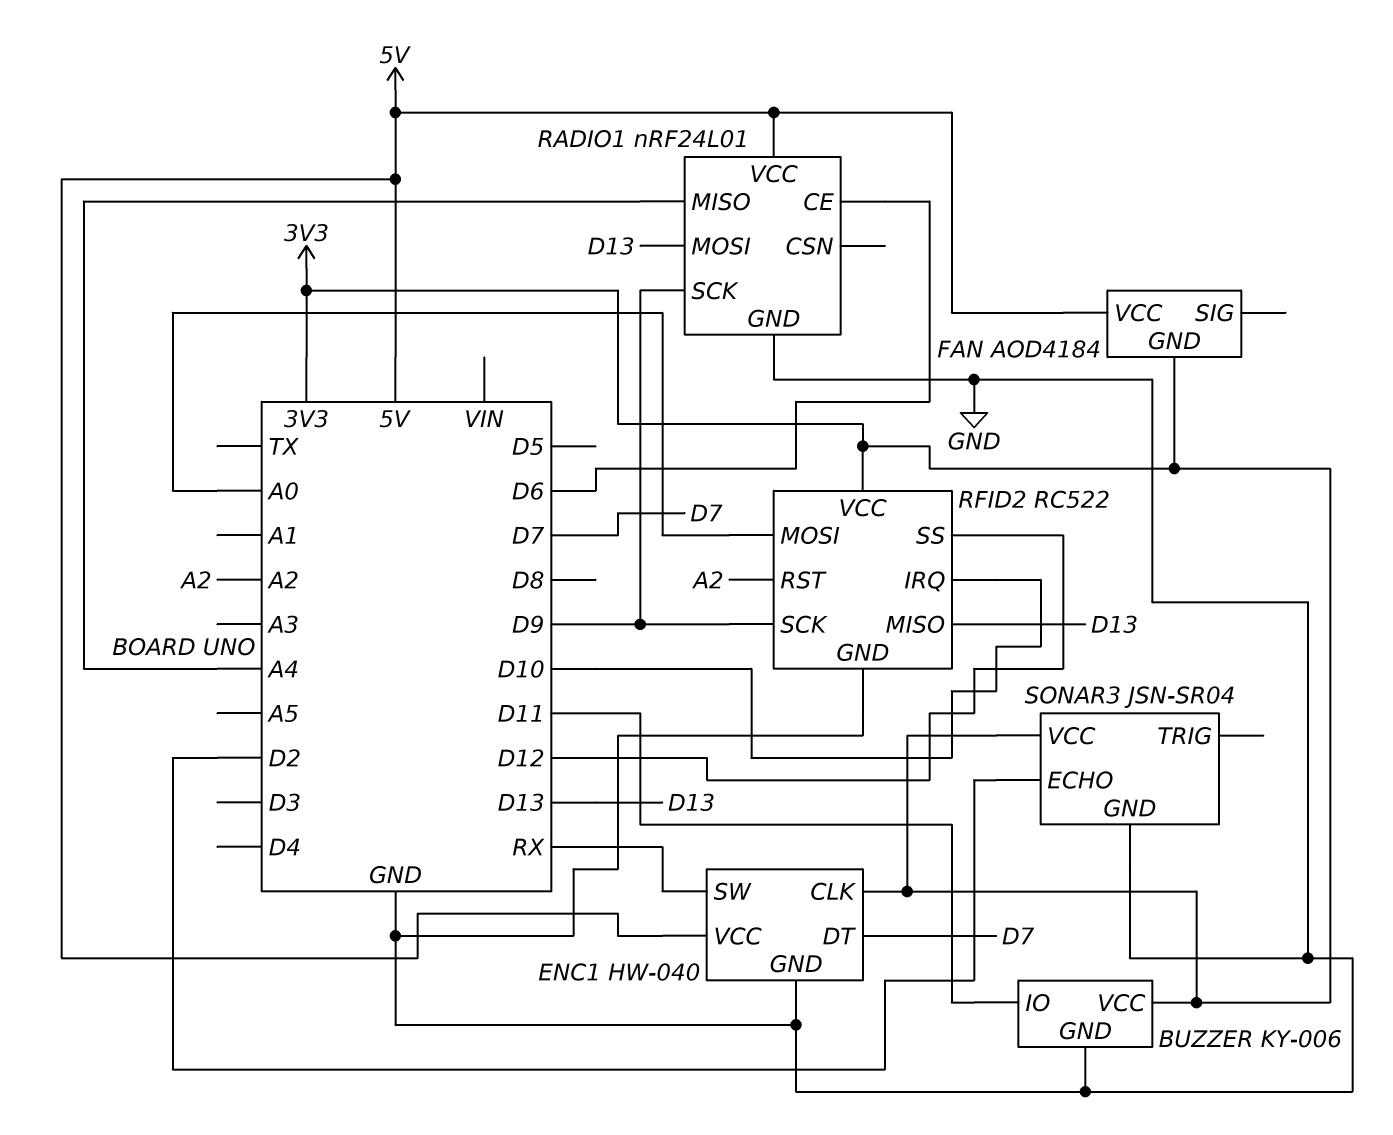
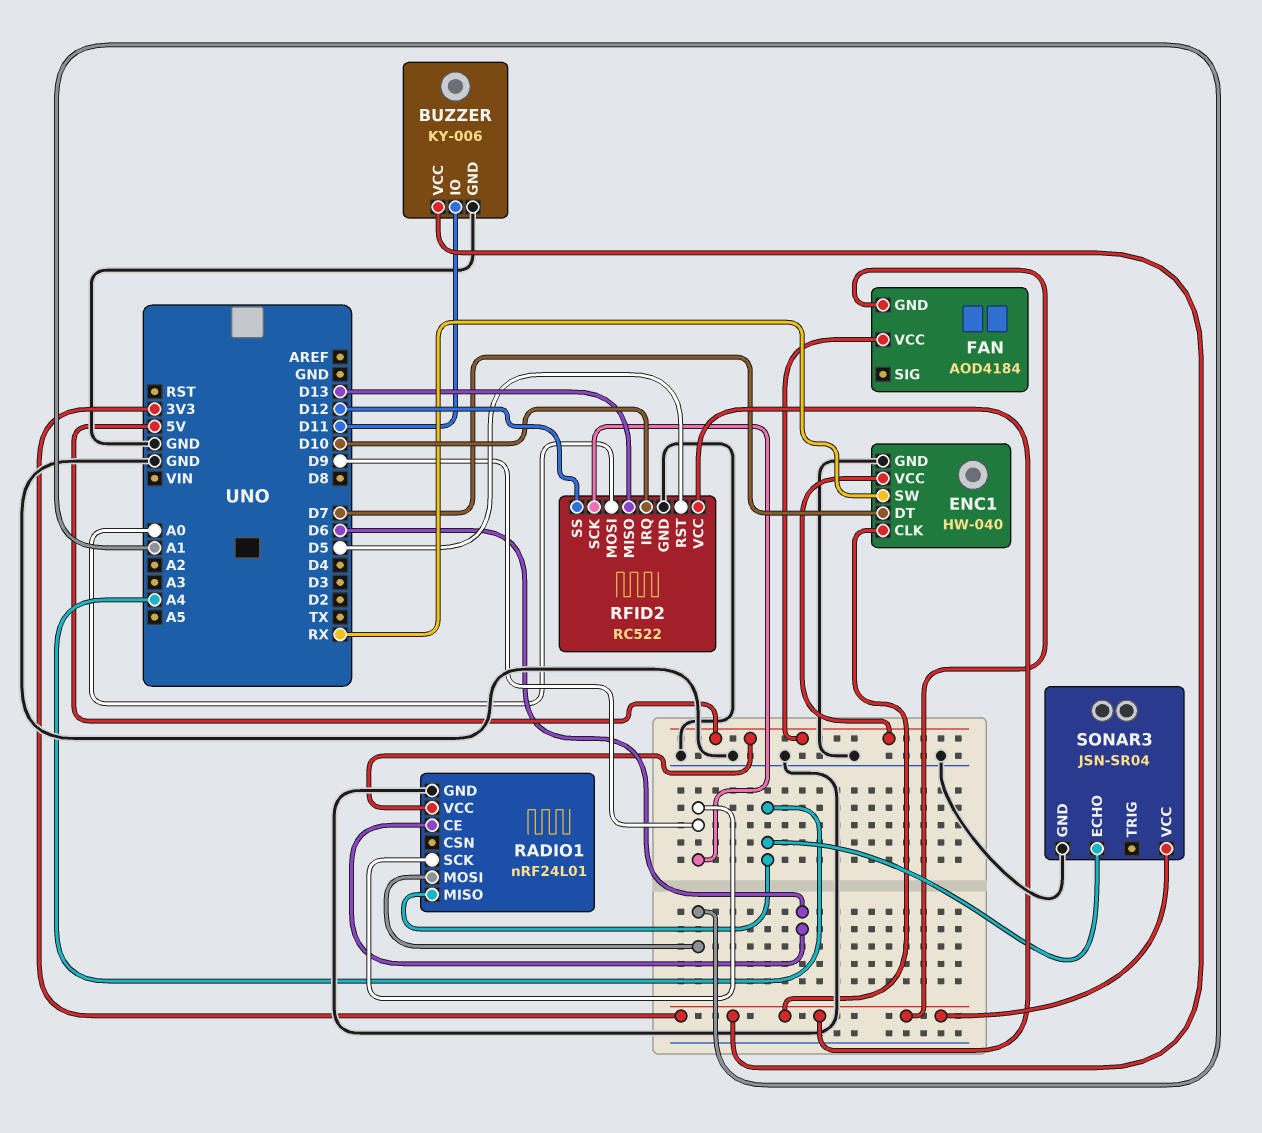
RADIO1 pin MOSI: D13 -> A1
RFID2 pin RST: A2 -> D5
SONAR3 pin ECHO: D2 -> A4

